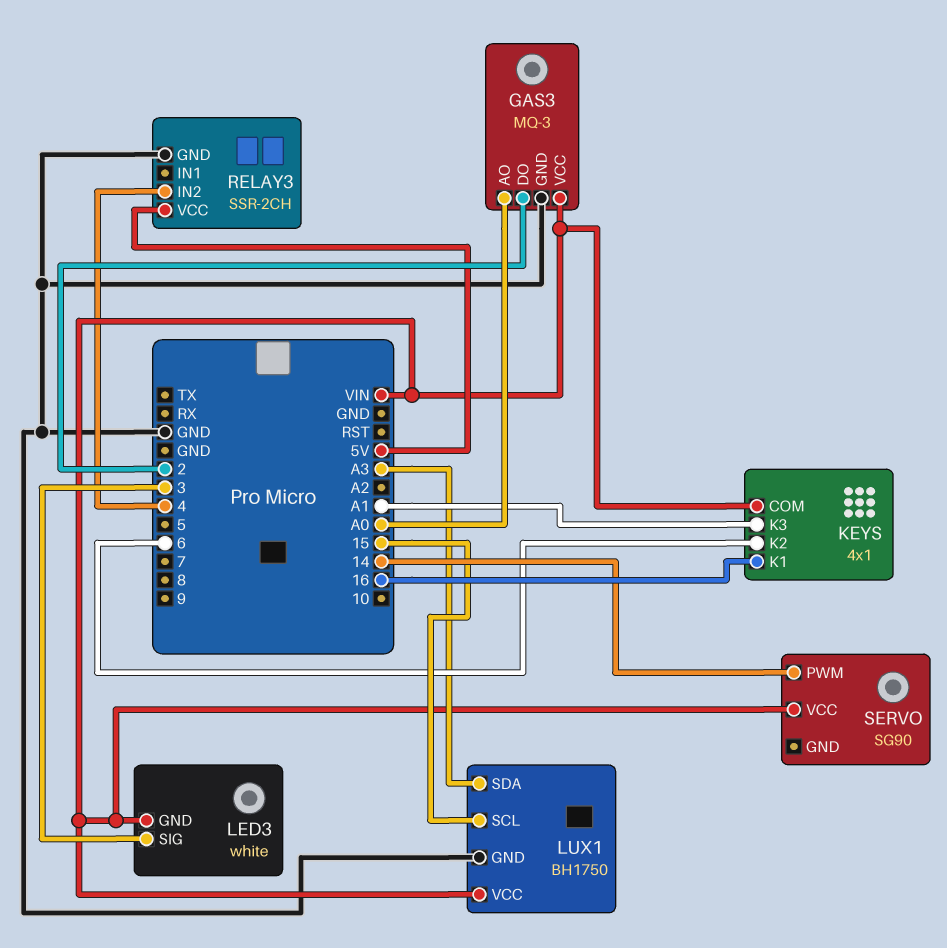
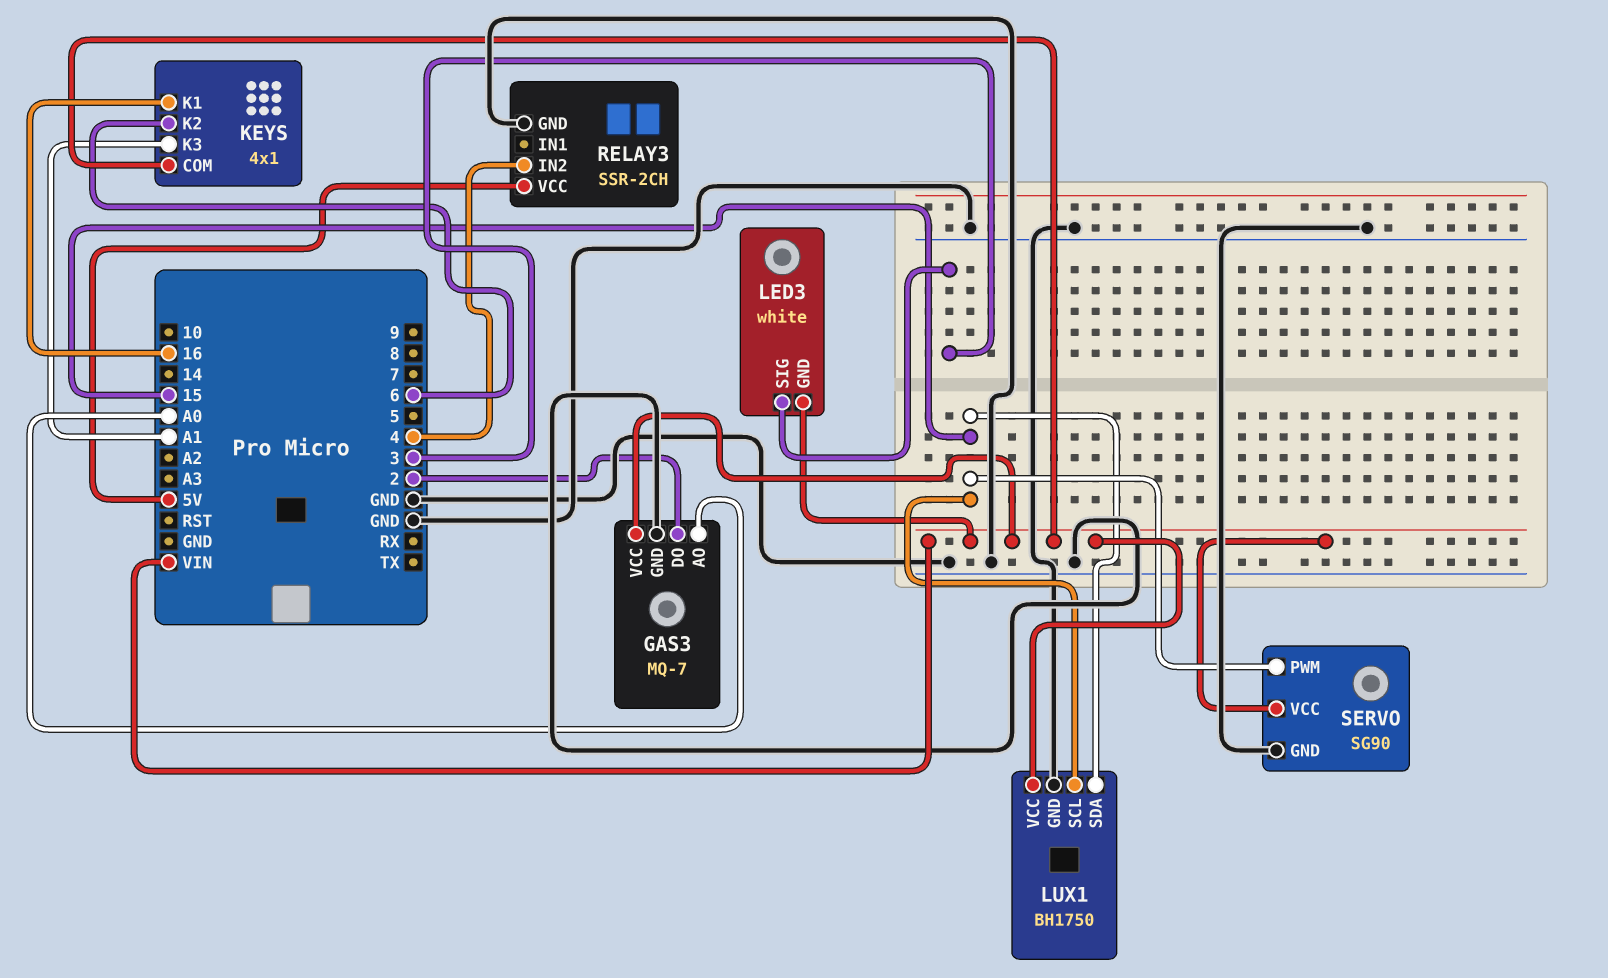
GAS3: MQ-3 -> MQ-7
LUX1 pin SDA: A3 -> 15
SERVO pin GND: none -> GND
SERVO pin PWM: 14 -> 15

